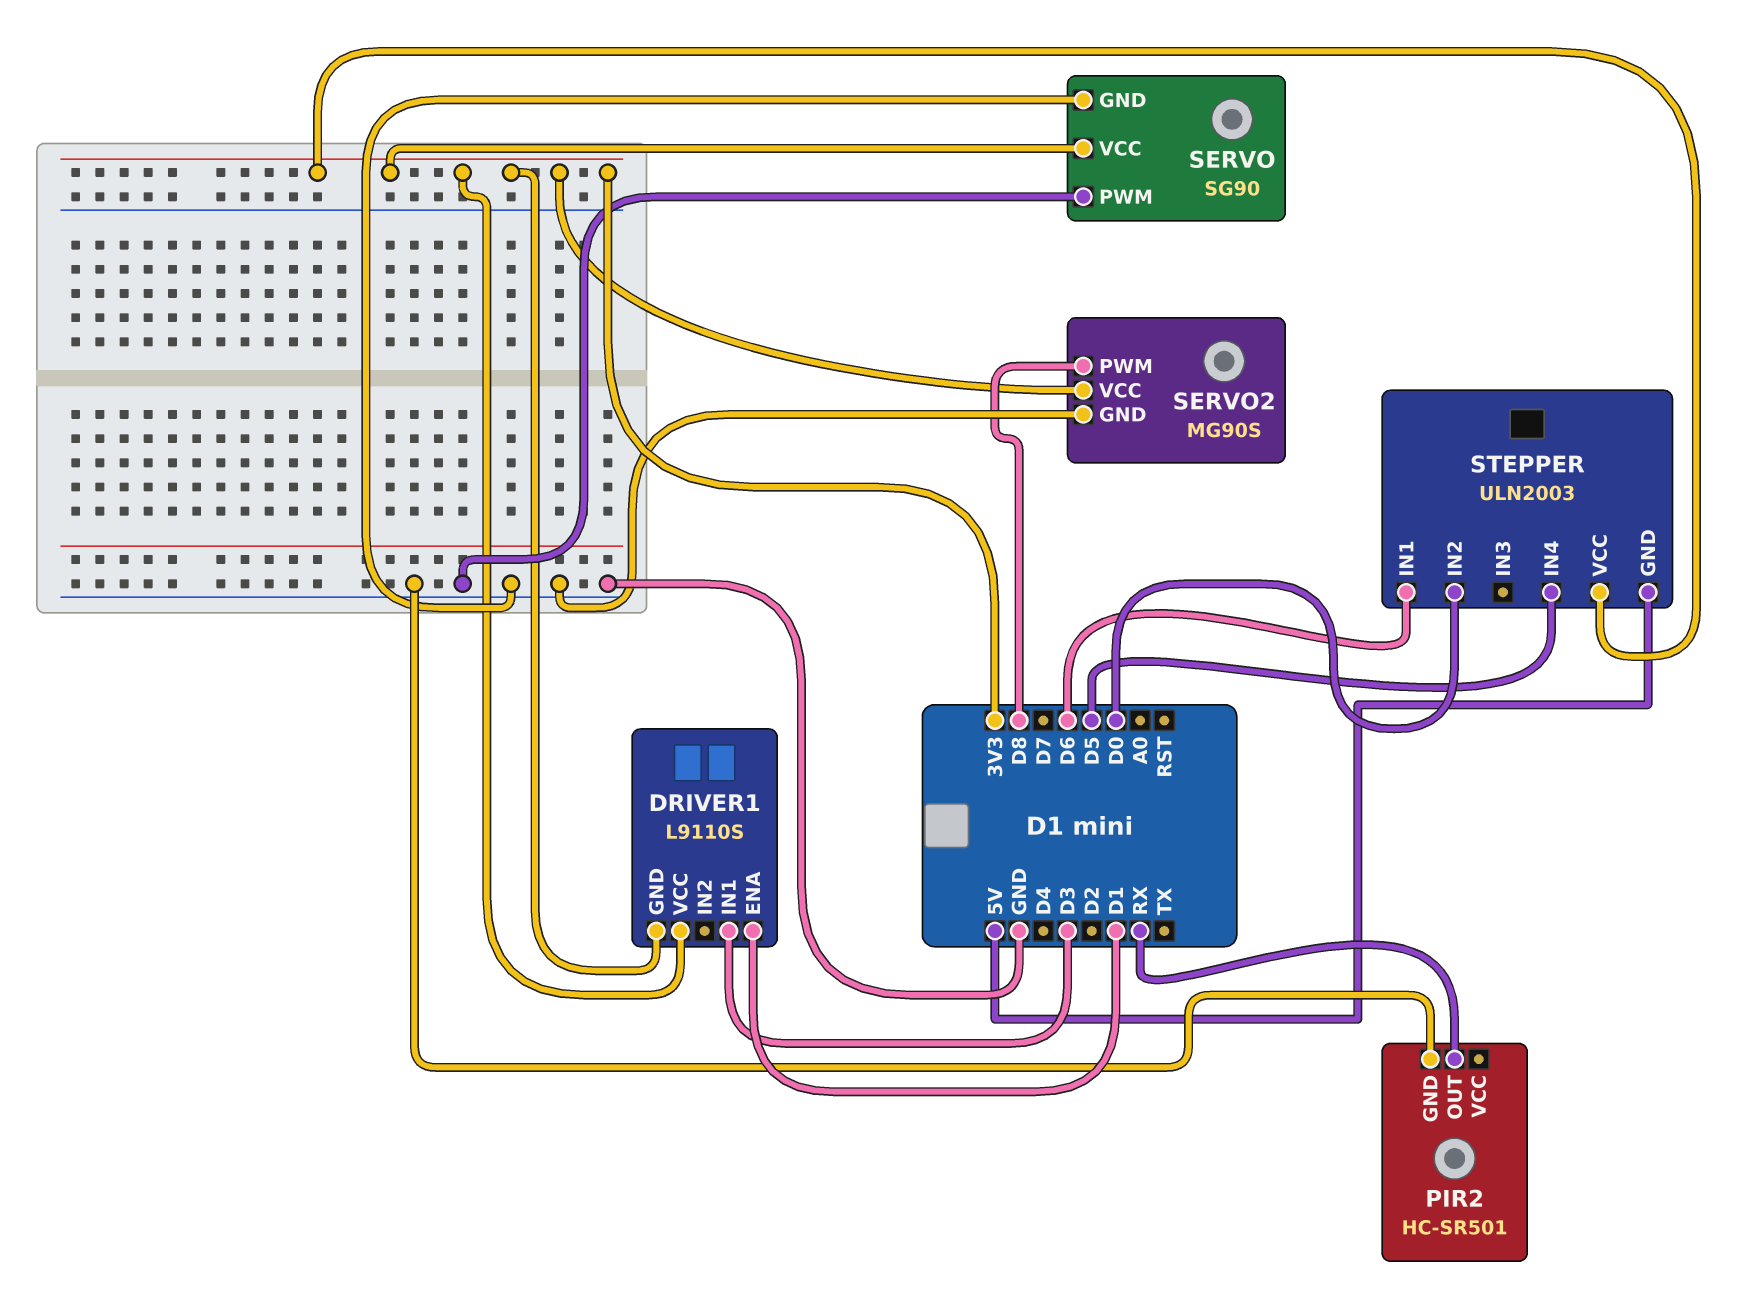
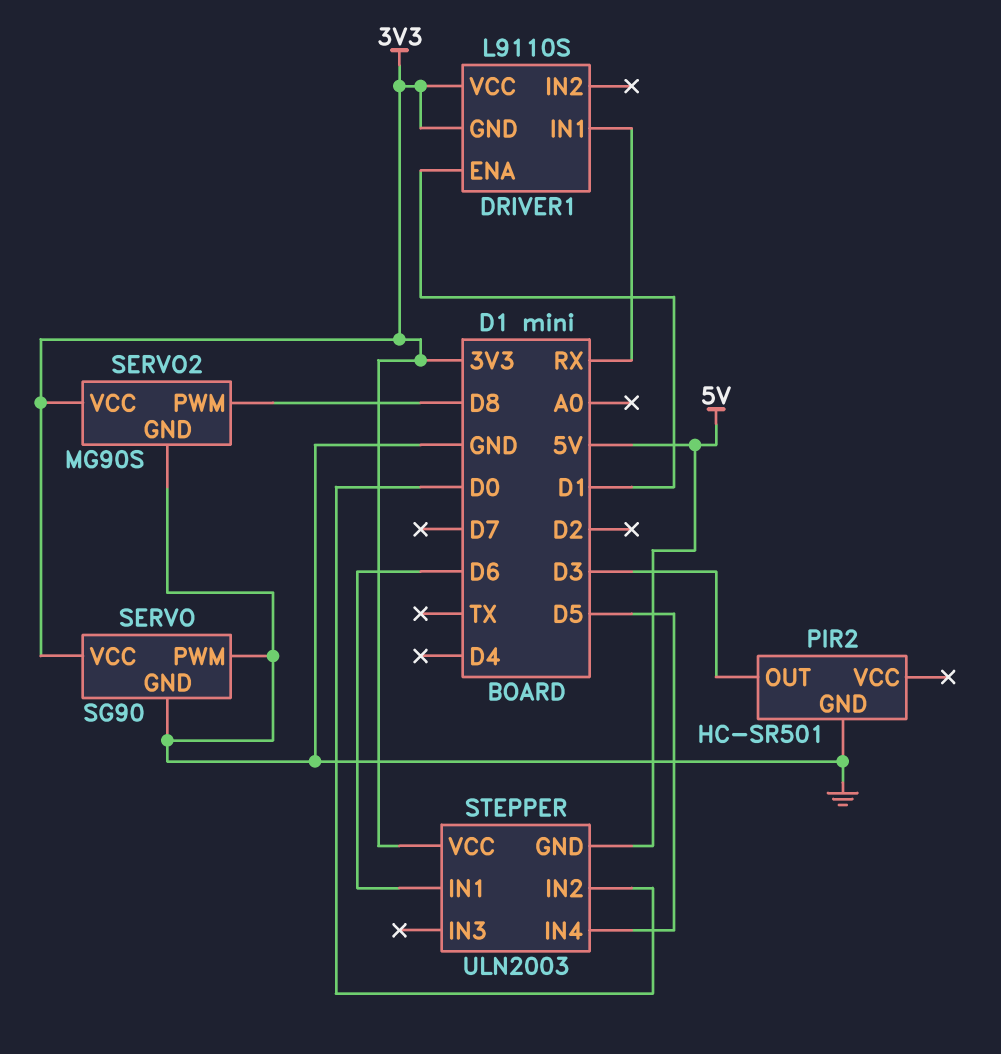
DRIVER1 pin IN1: D3 -> RX
PIR2 pin OUT: RX -> D3

